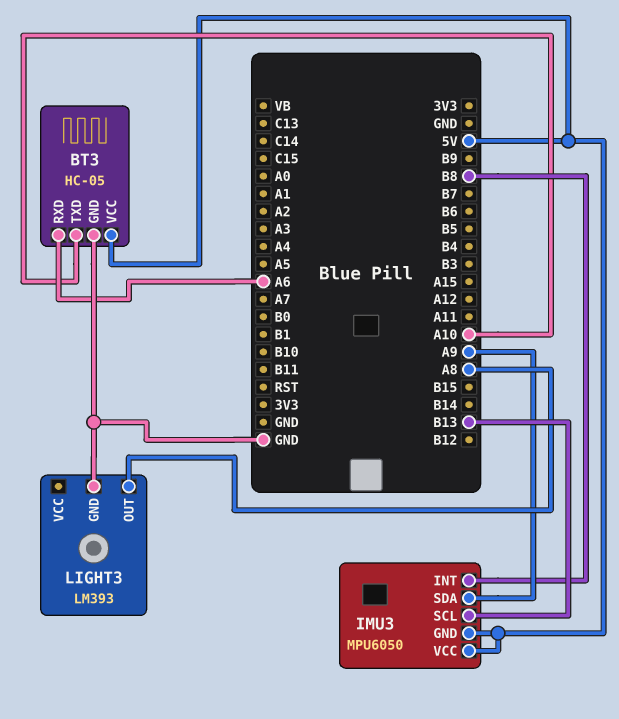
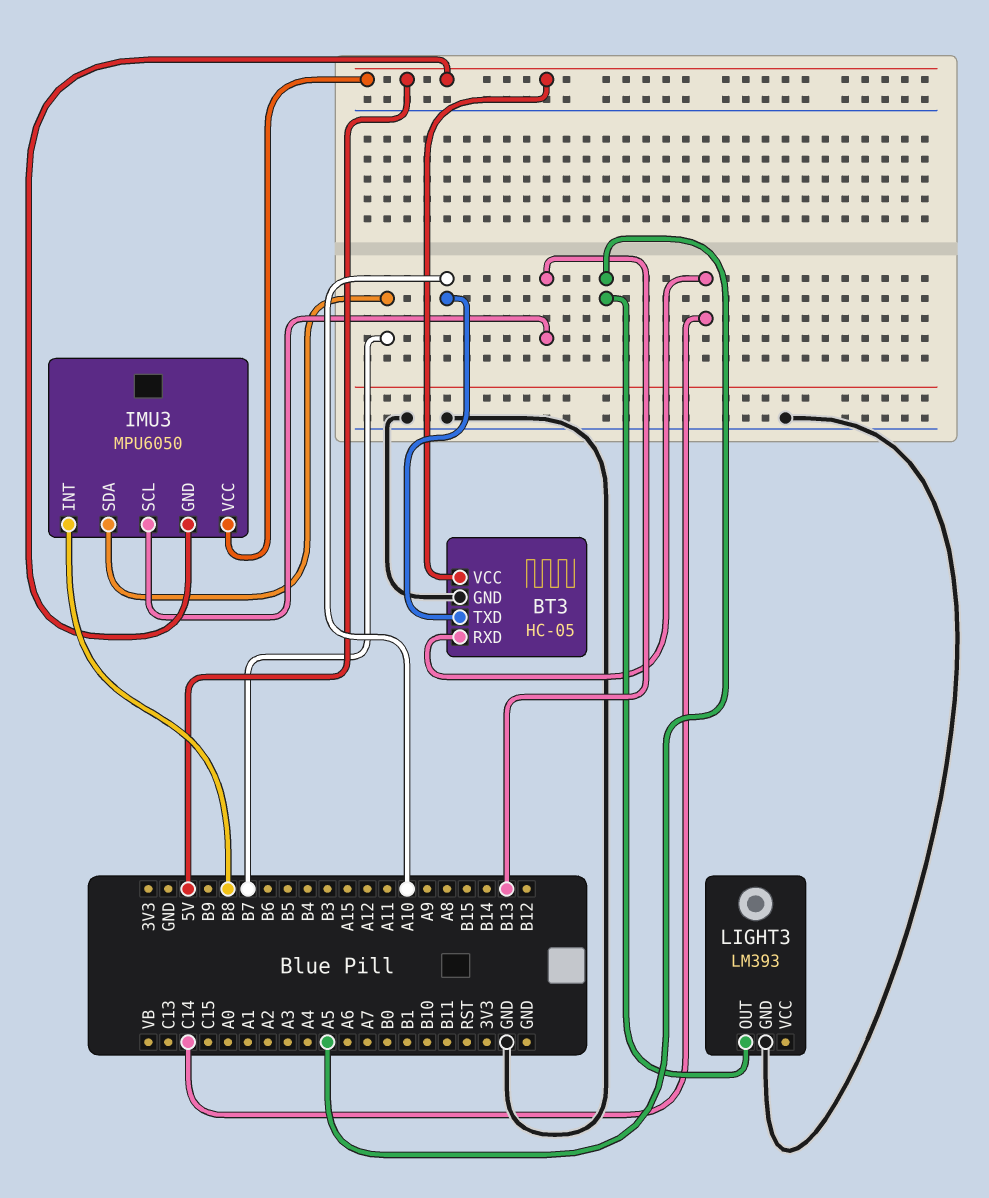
BT3 pin RXD: A6 -> C14
IMU3 pin SDA: A9 -> B7
LIGHT3 pin OUT: A8 -> A5

